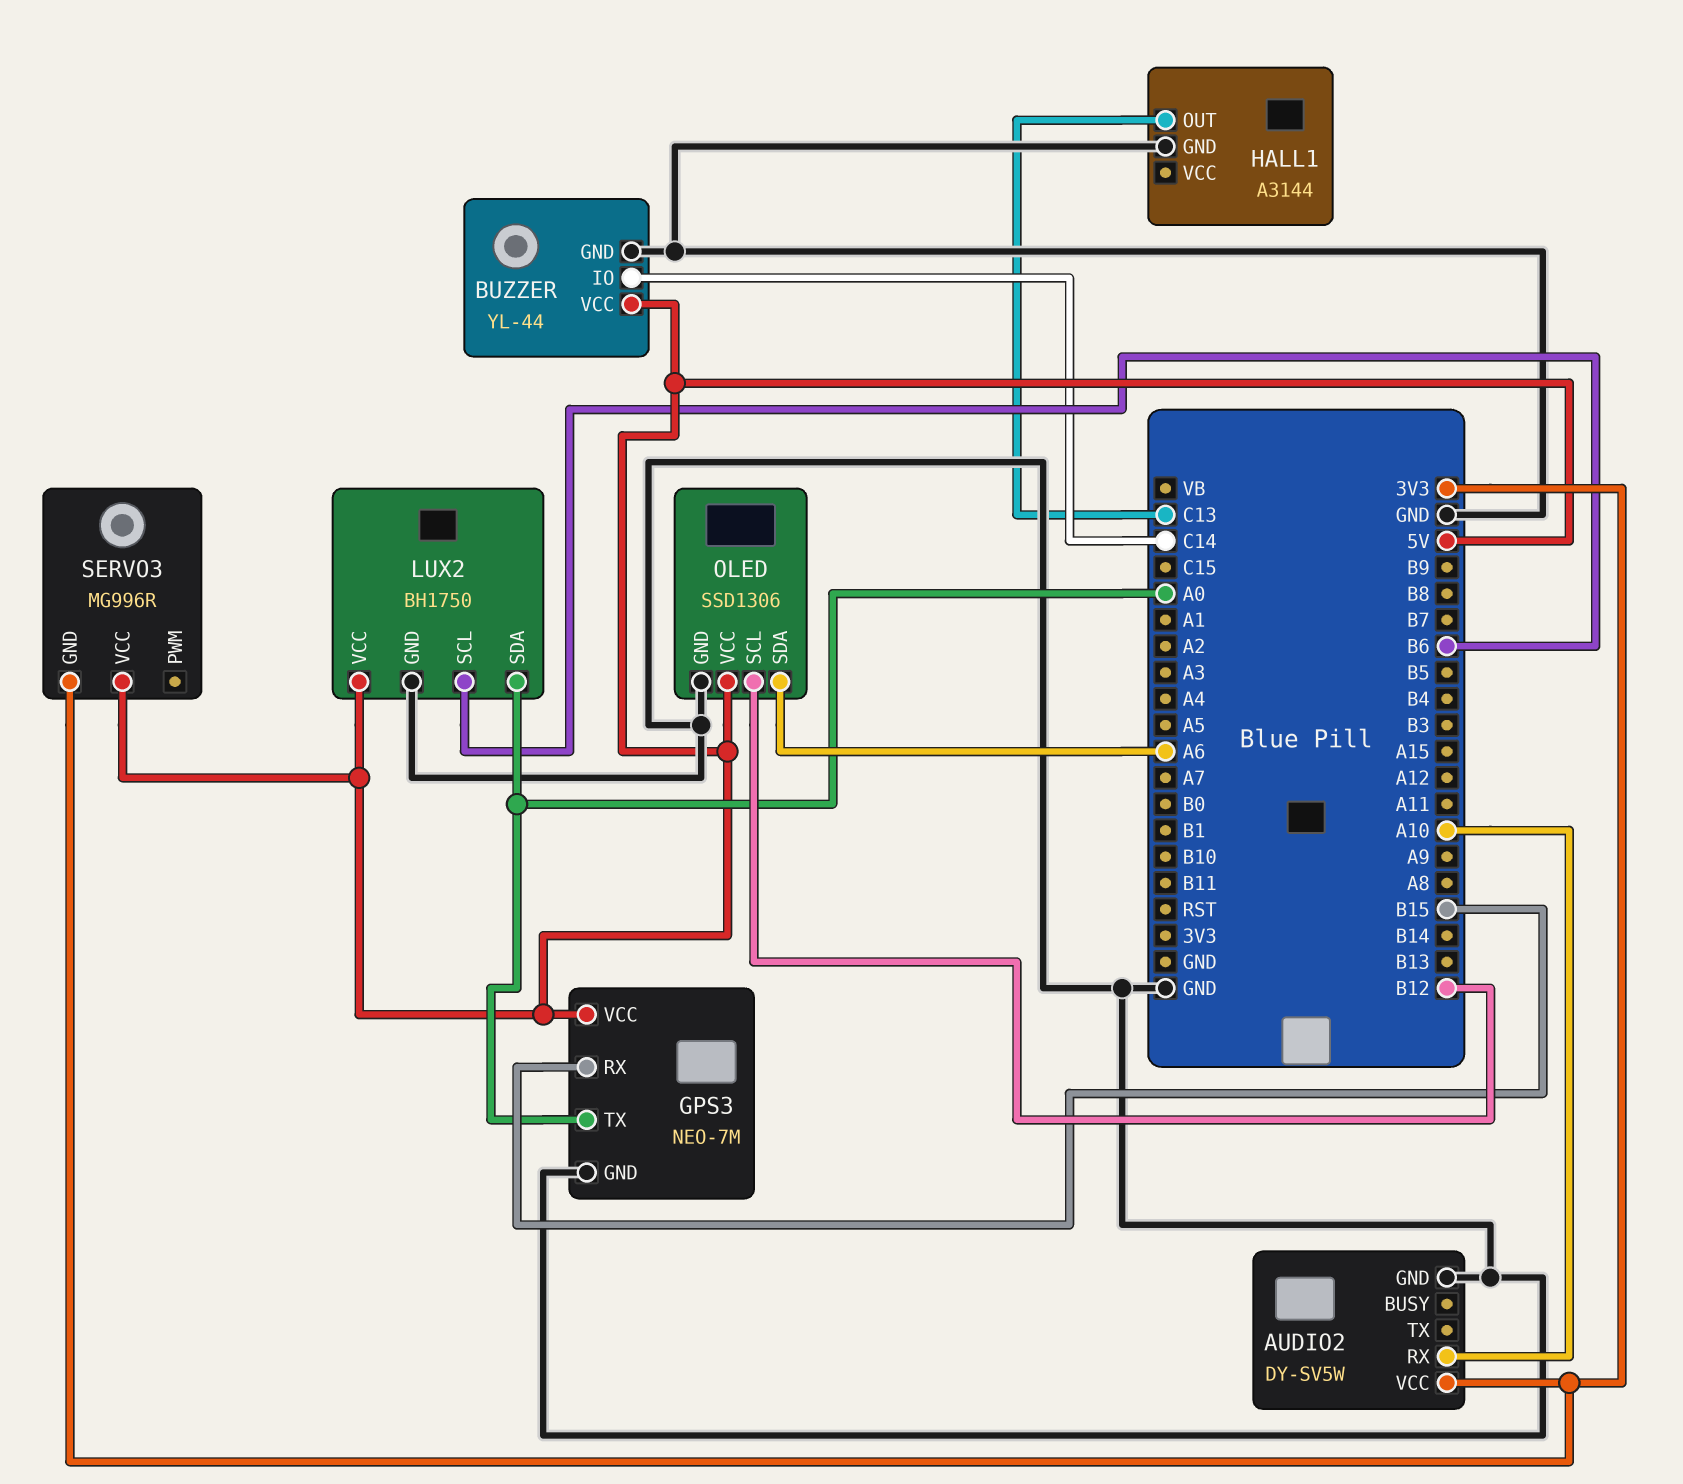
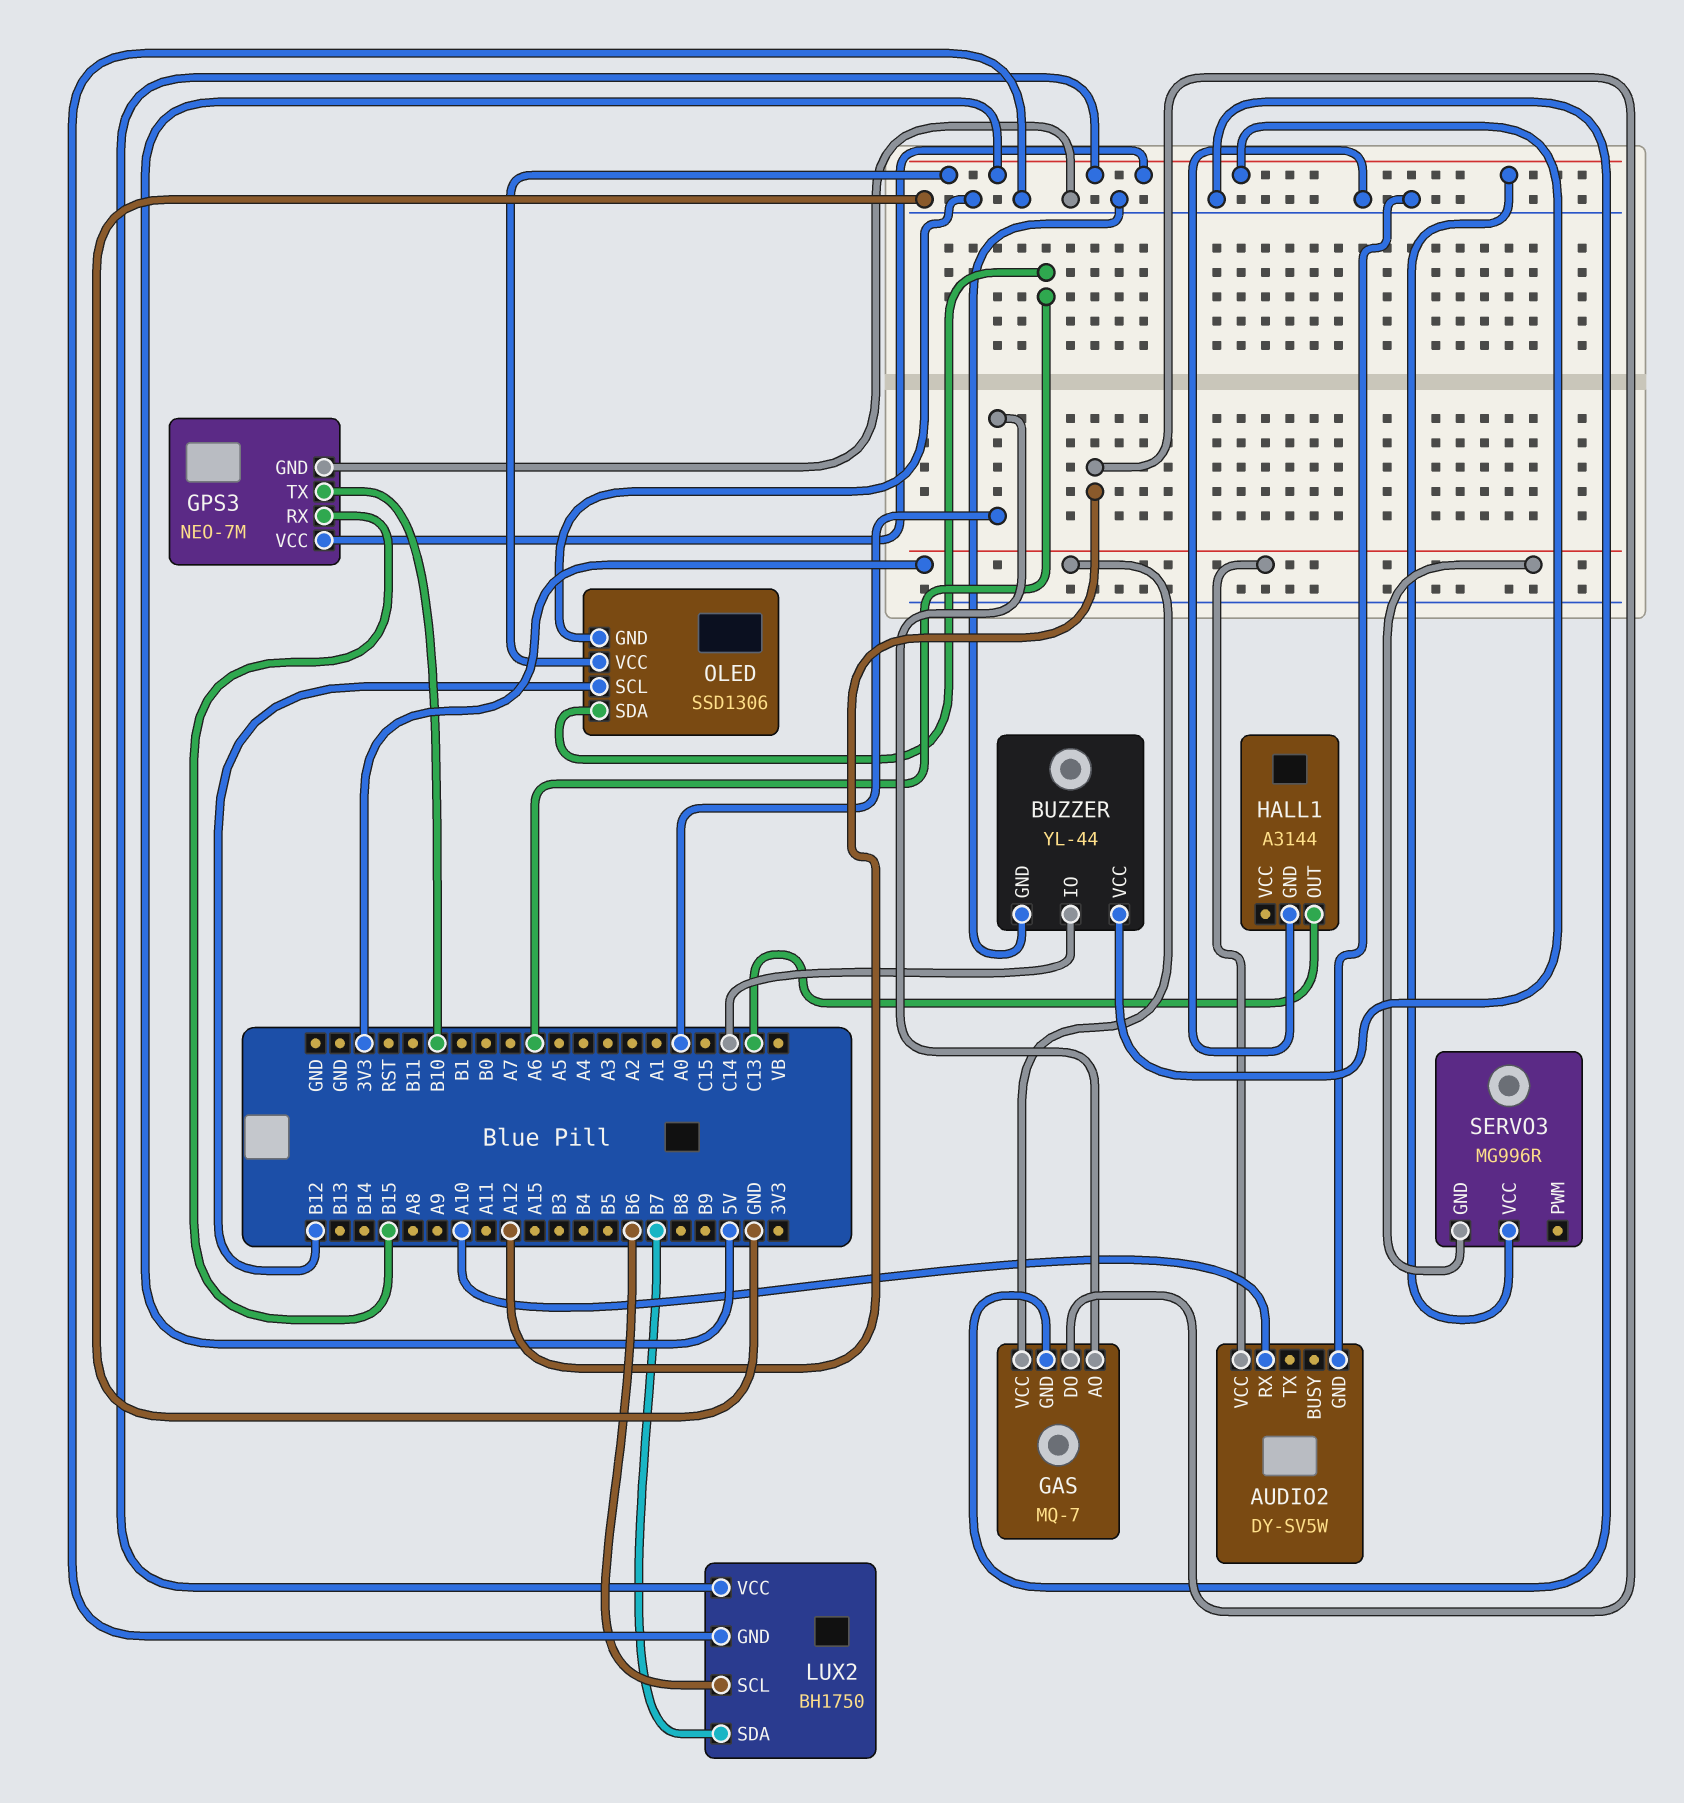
GAS: none -> MQ-7
GAS pin AO: none -> A0
GAS pin DO: none -> A12
GAS pin GND: none -> GND
GAS pin VCC: none -> 3V3
GPS3 pin TX: A0 -> B10
LUX2 pin SDA: A0 -> B7

